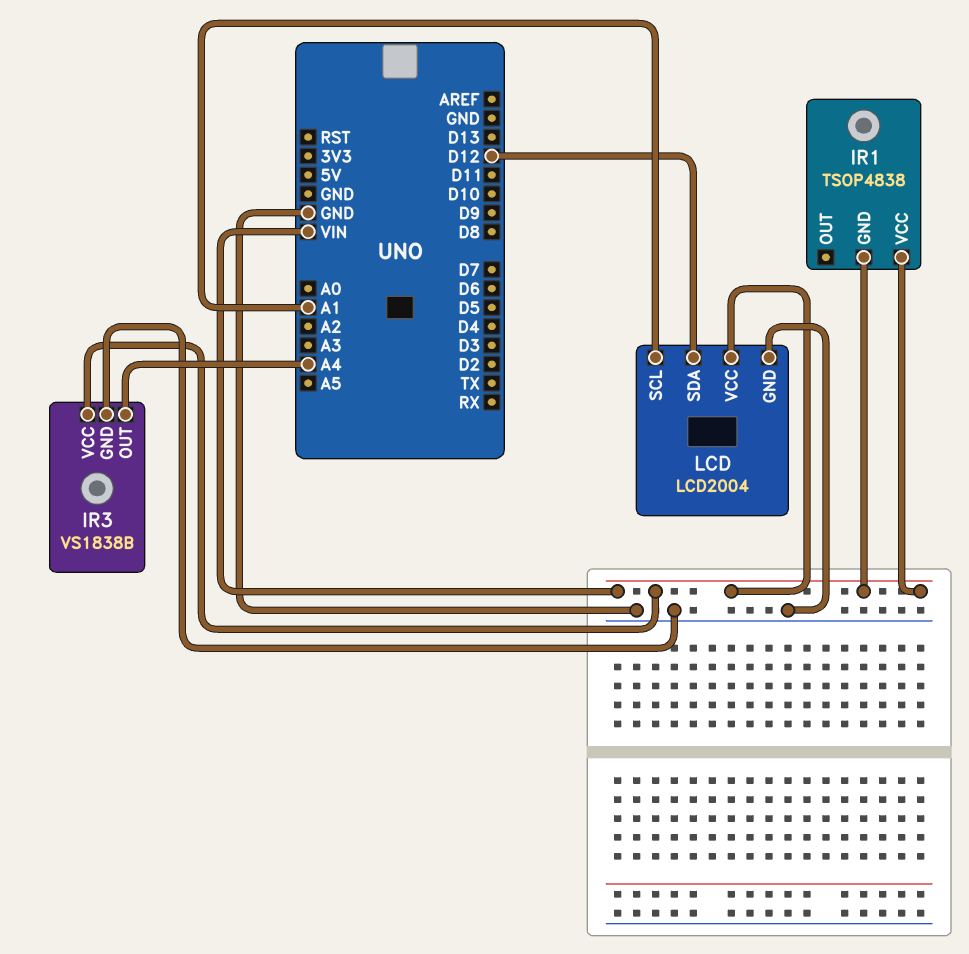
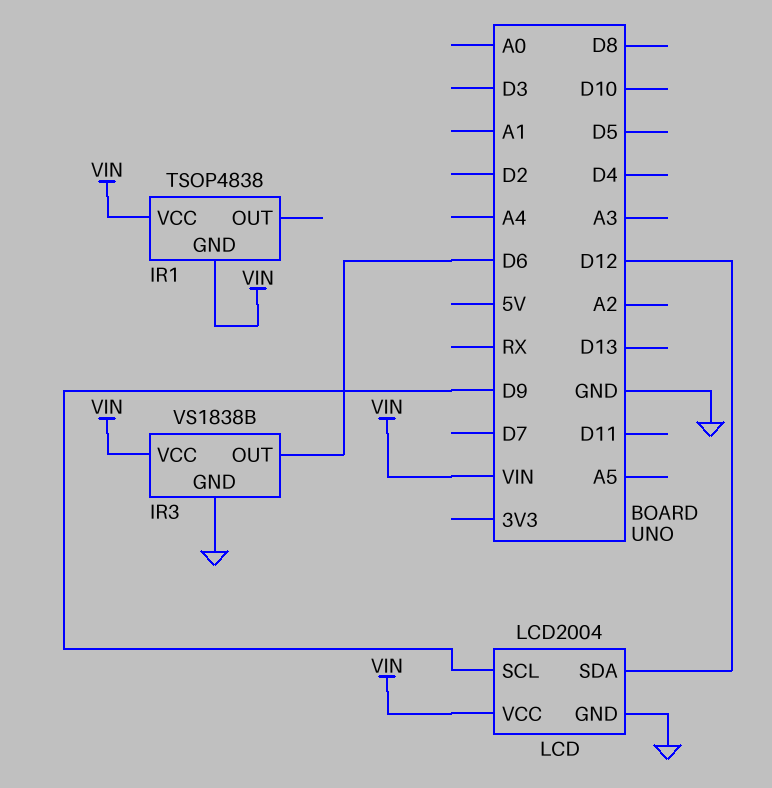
IR3 pin OUT: A4 -> D6
LCD pin SCL: A1 -> D9

